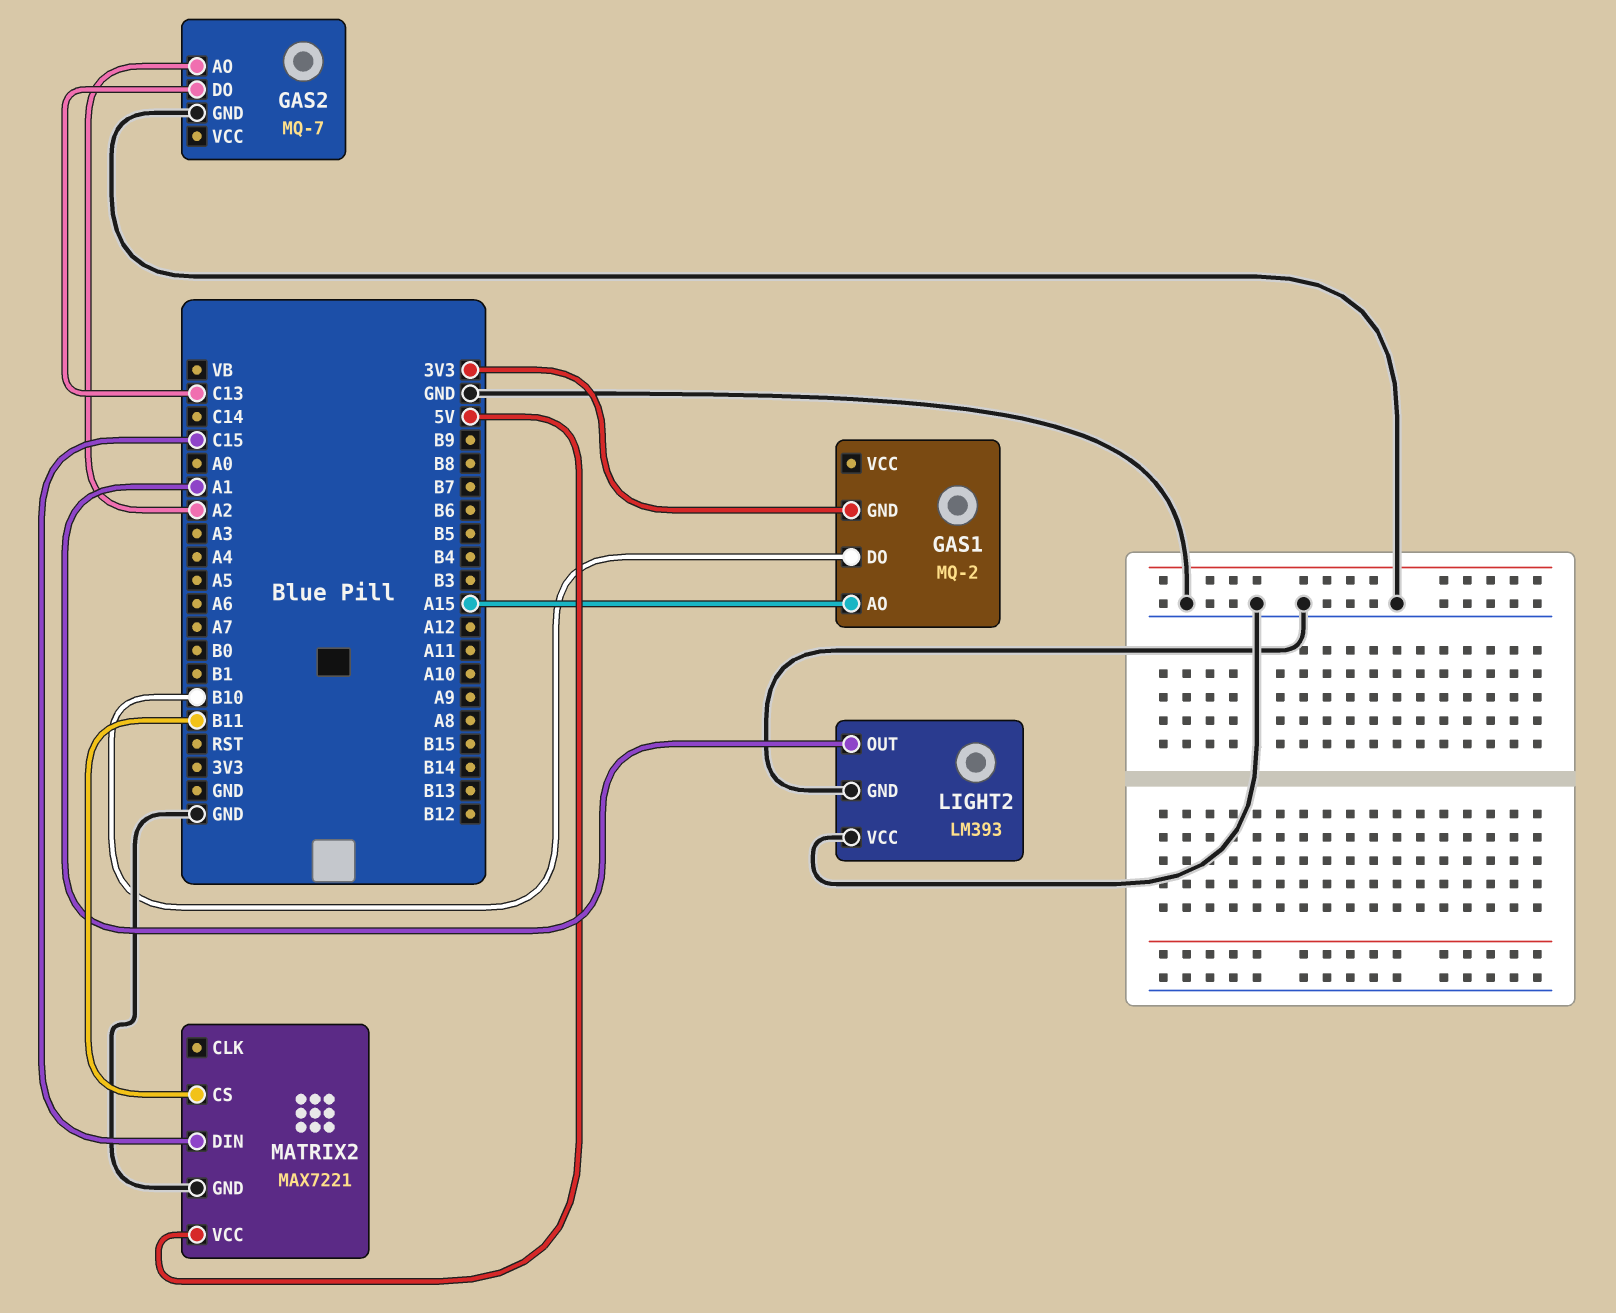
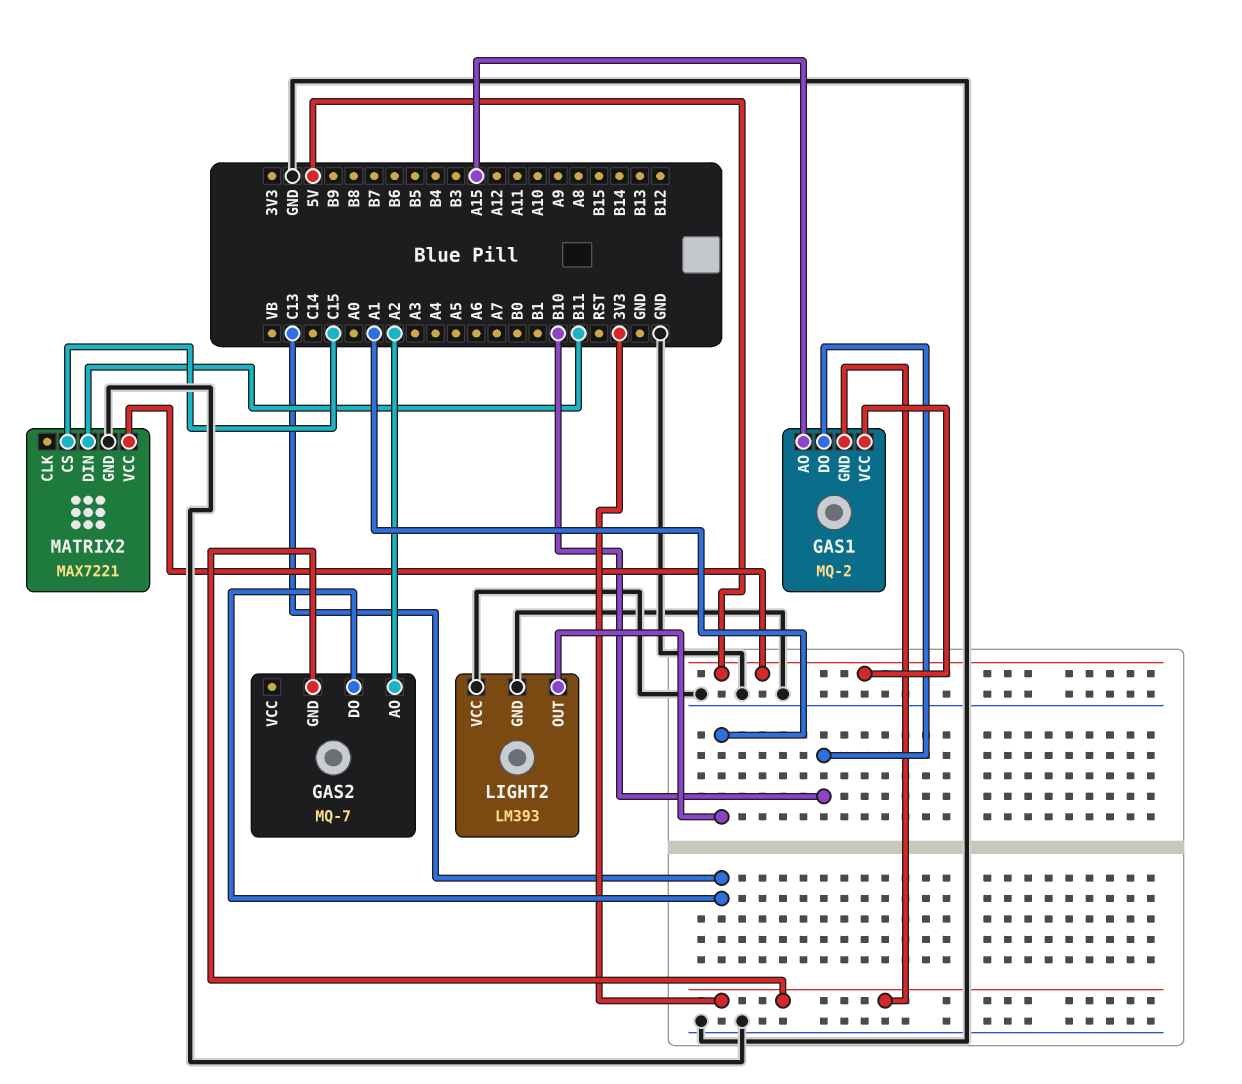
GAS1 pin VCC: none -> 5V
GAS2 pin GND: GND -> 3V3
MATRIX2 pin CS: B11 -> C15
MATRIX2 pin DIN: C15 -> B11

